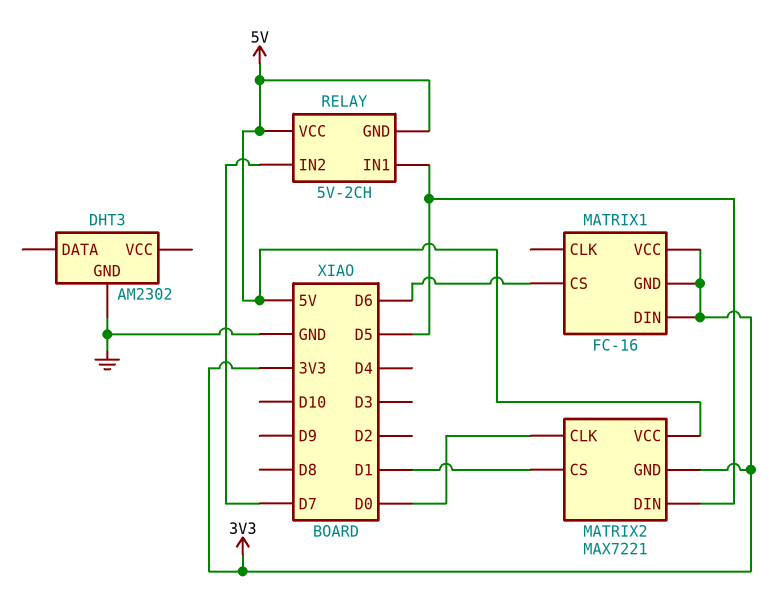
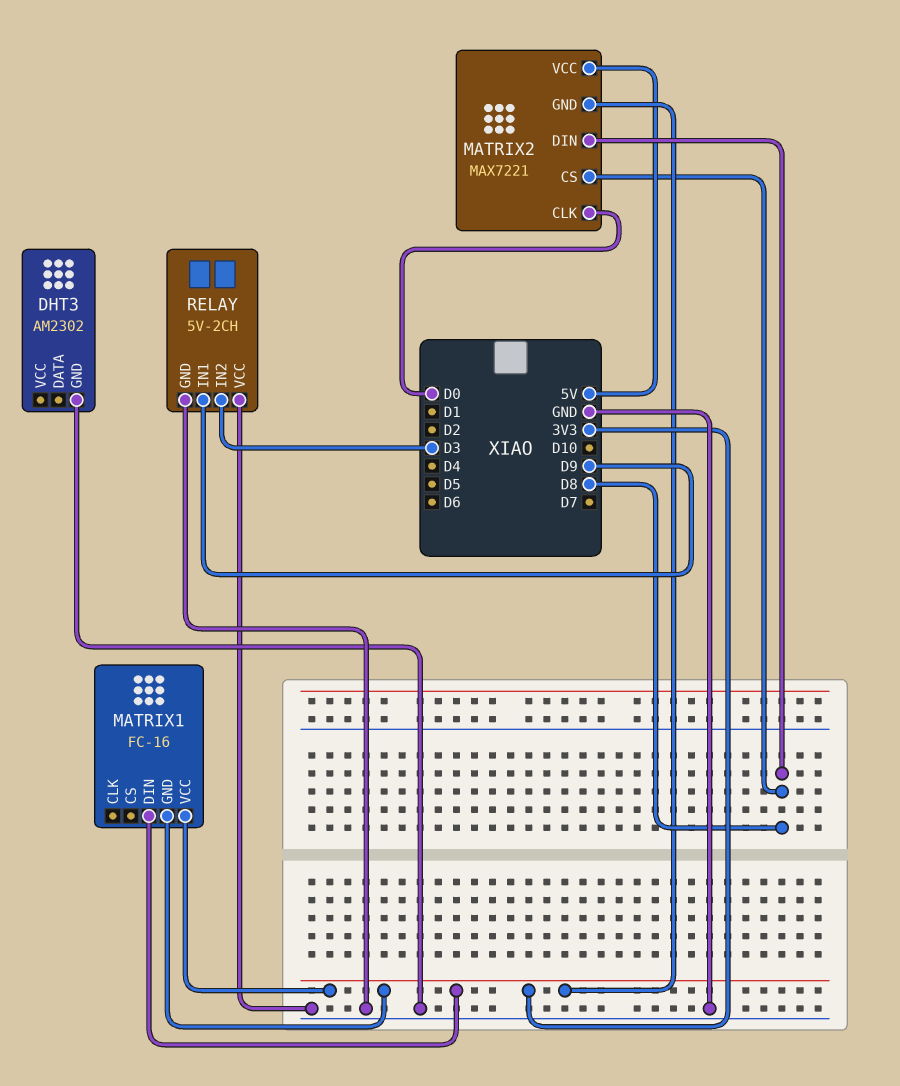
MATRIX1 pin CS: D6 -> none
MATRIX2 pin CS: D1 -> D8
MATRIX2 pin DIN: D5 -> D8
RELAY pin GND: 5V -> GND
RELAY pin IN1: D5 -> D9
RELAY pin IN2: D7 -> D3
RELAY pin VCC: 5V -> GND

